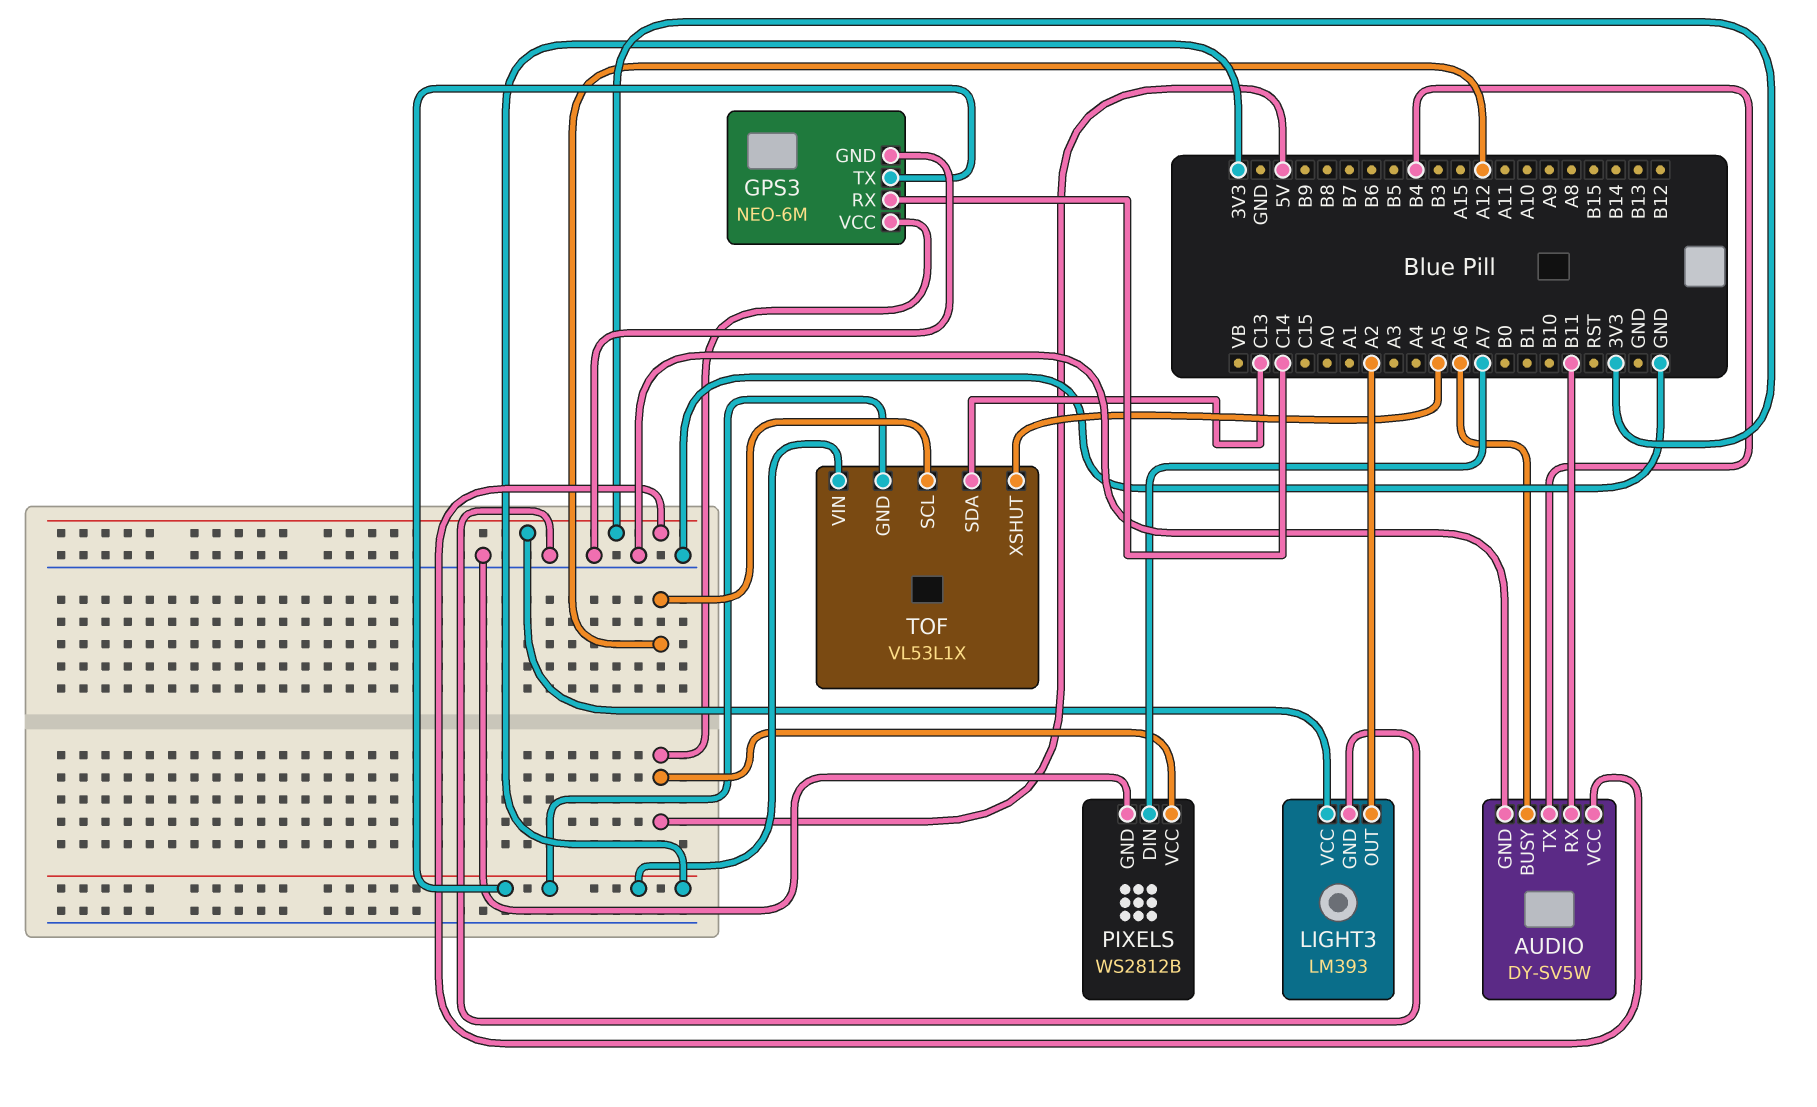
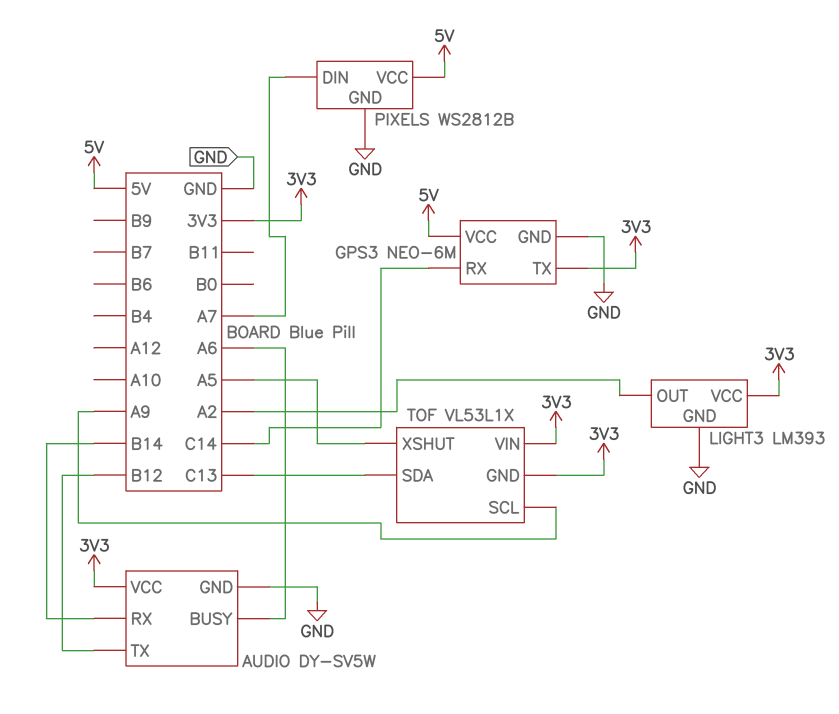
AUDIO pin RX: B11 -> B14
AUDIO pin TX: B4 -> B12
TOF pin SCL: A12 -> A9

